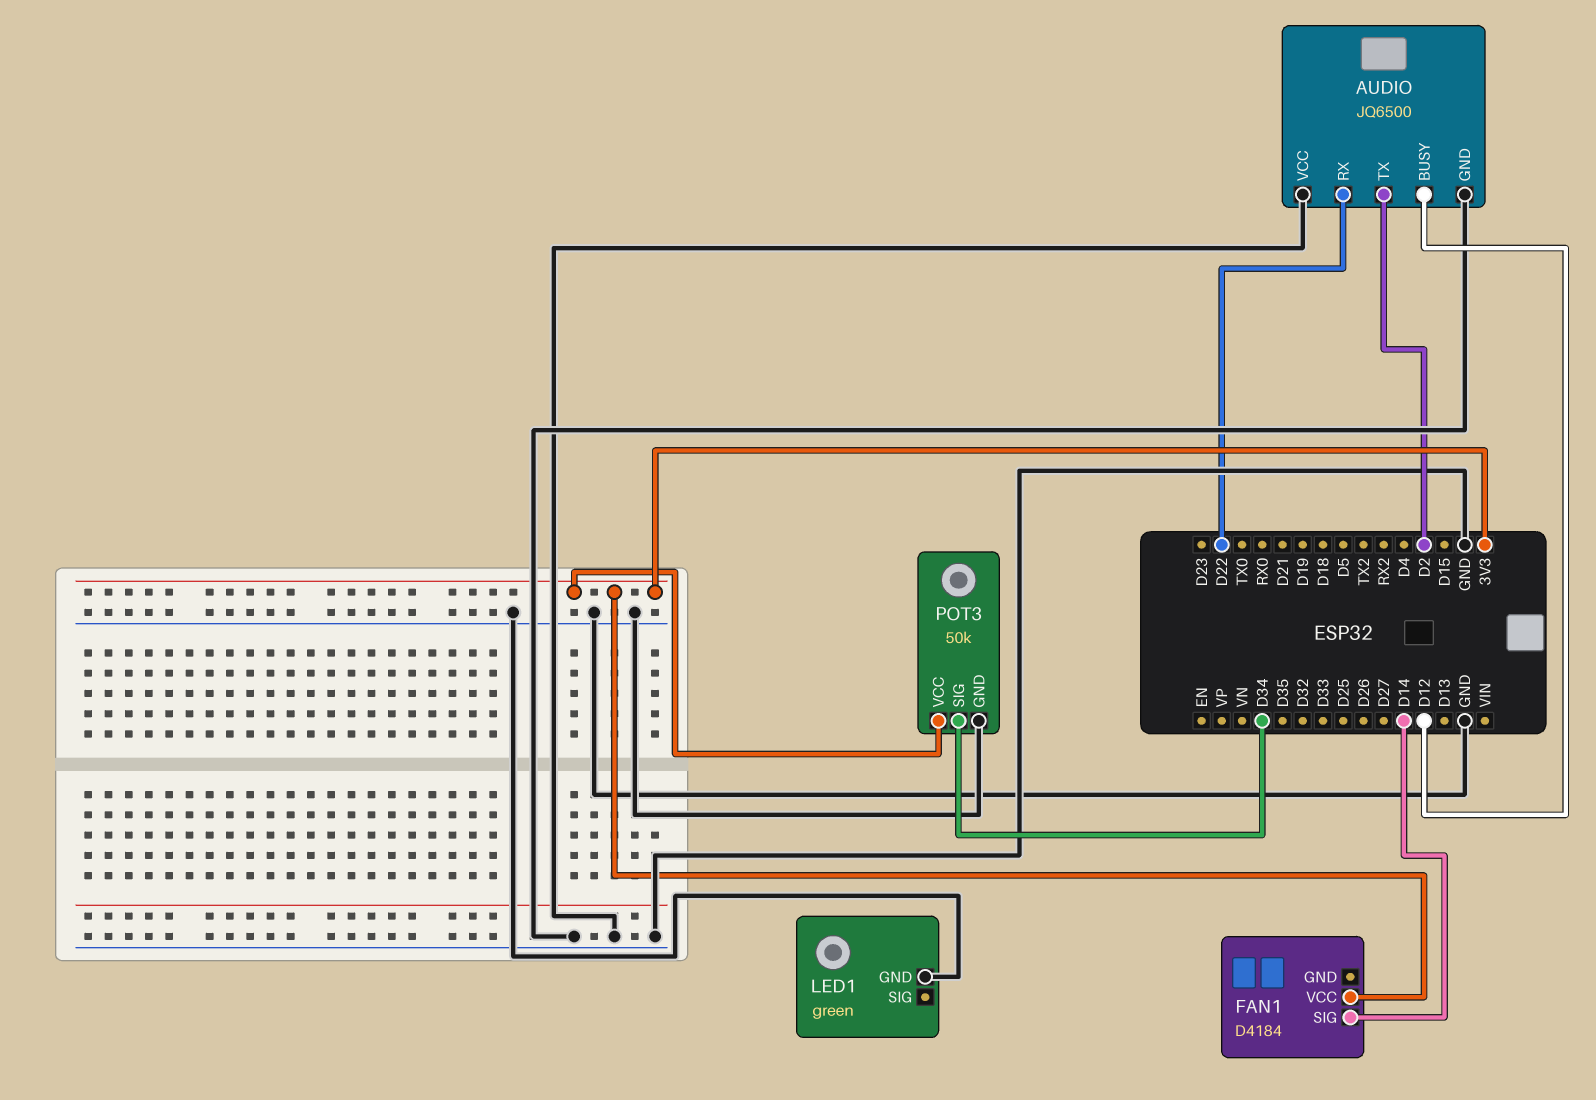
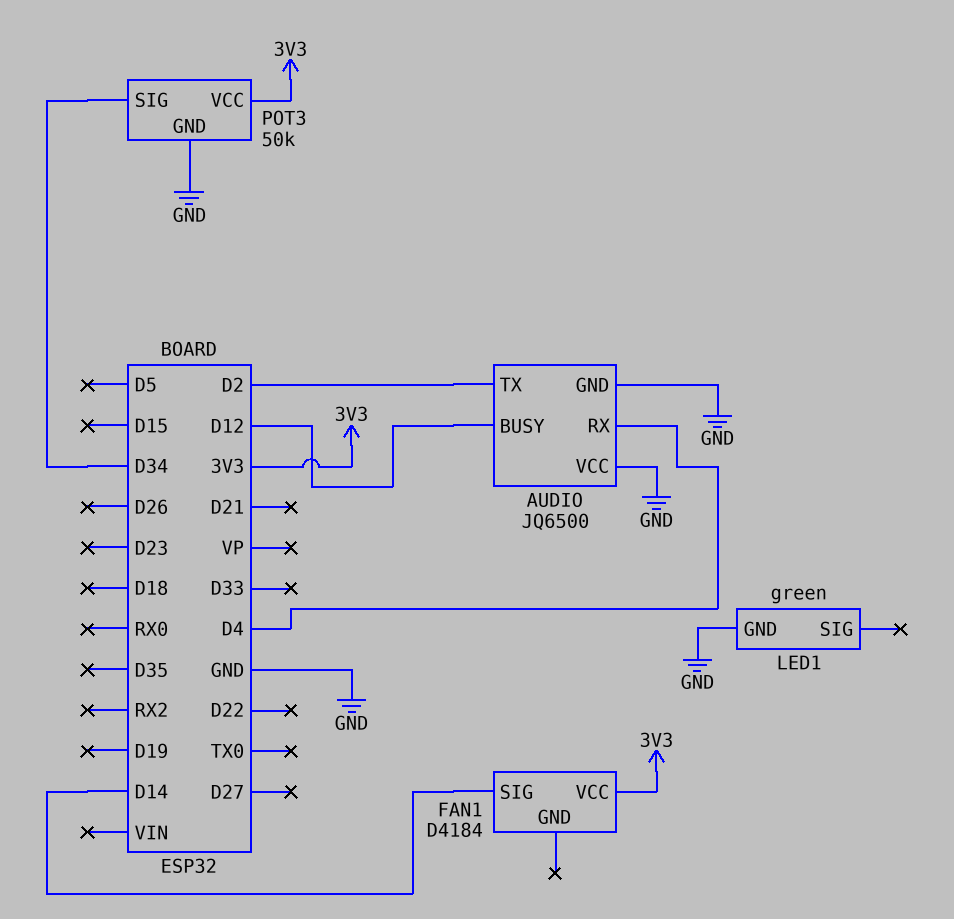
AUDIO pin RX: D22 -> D4

